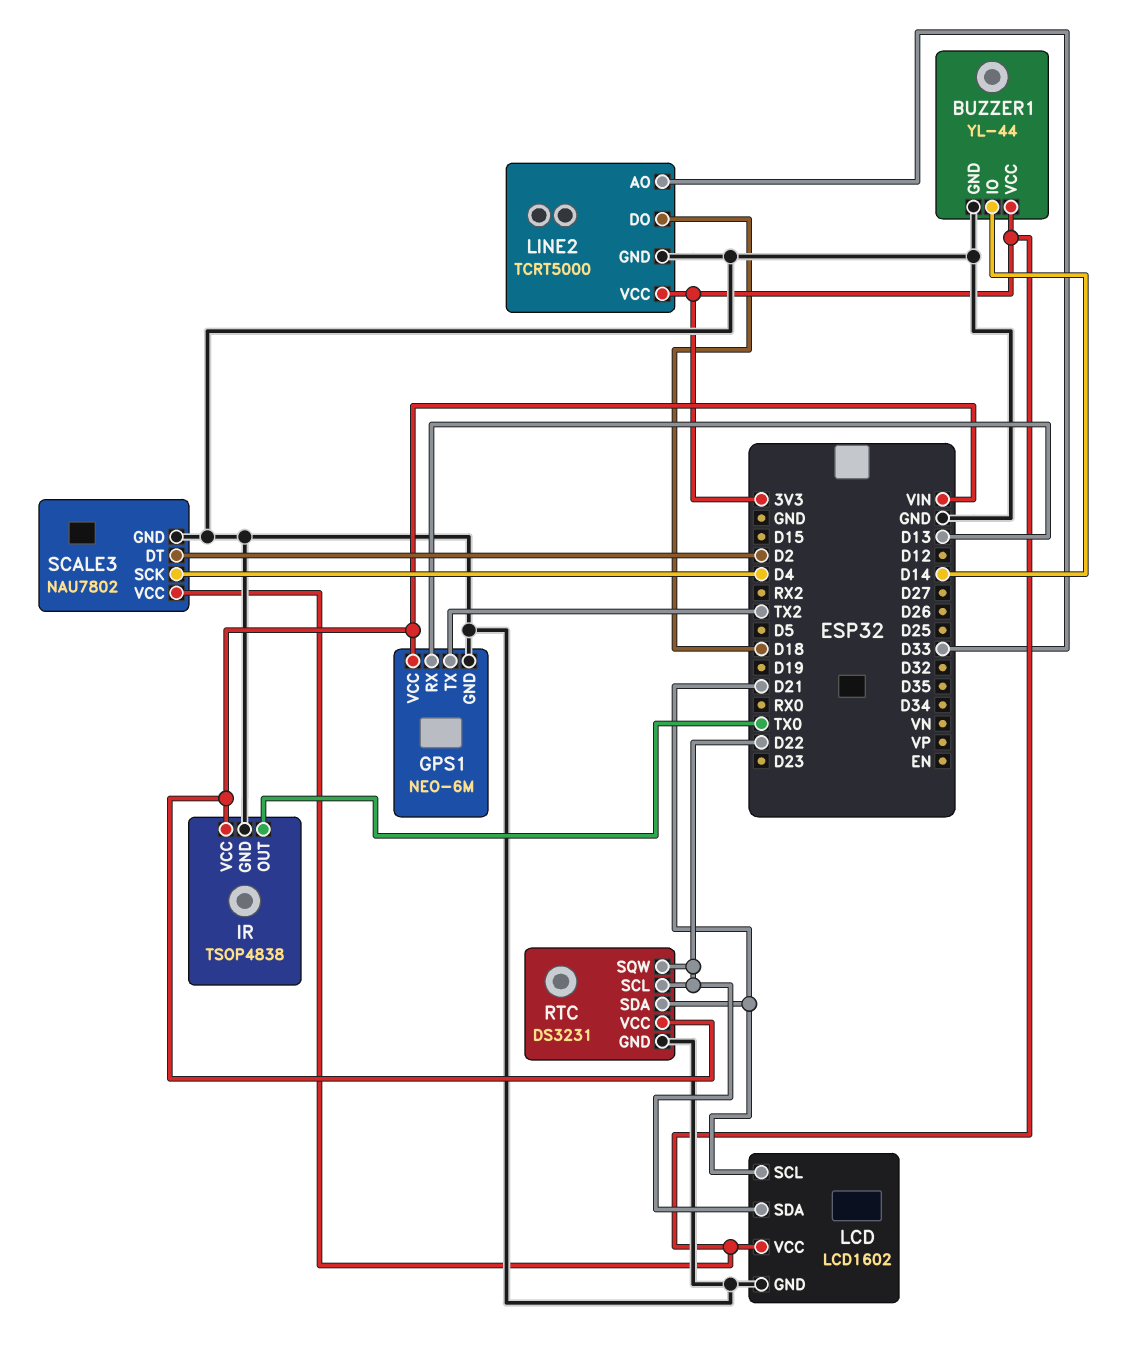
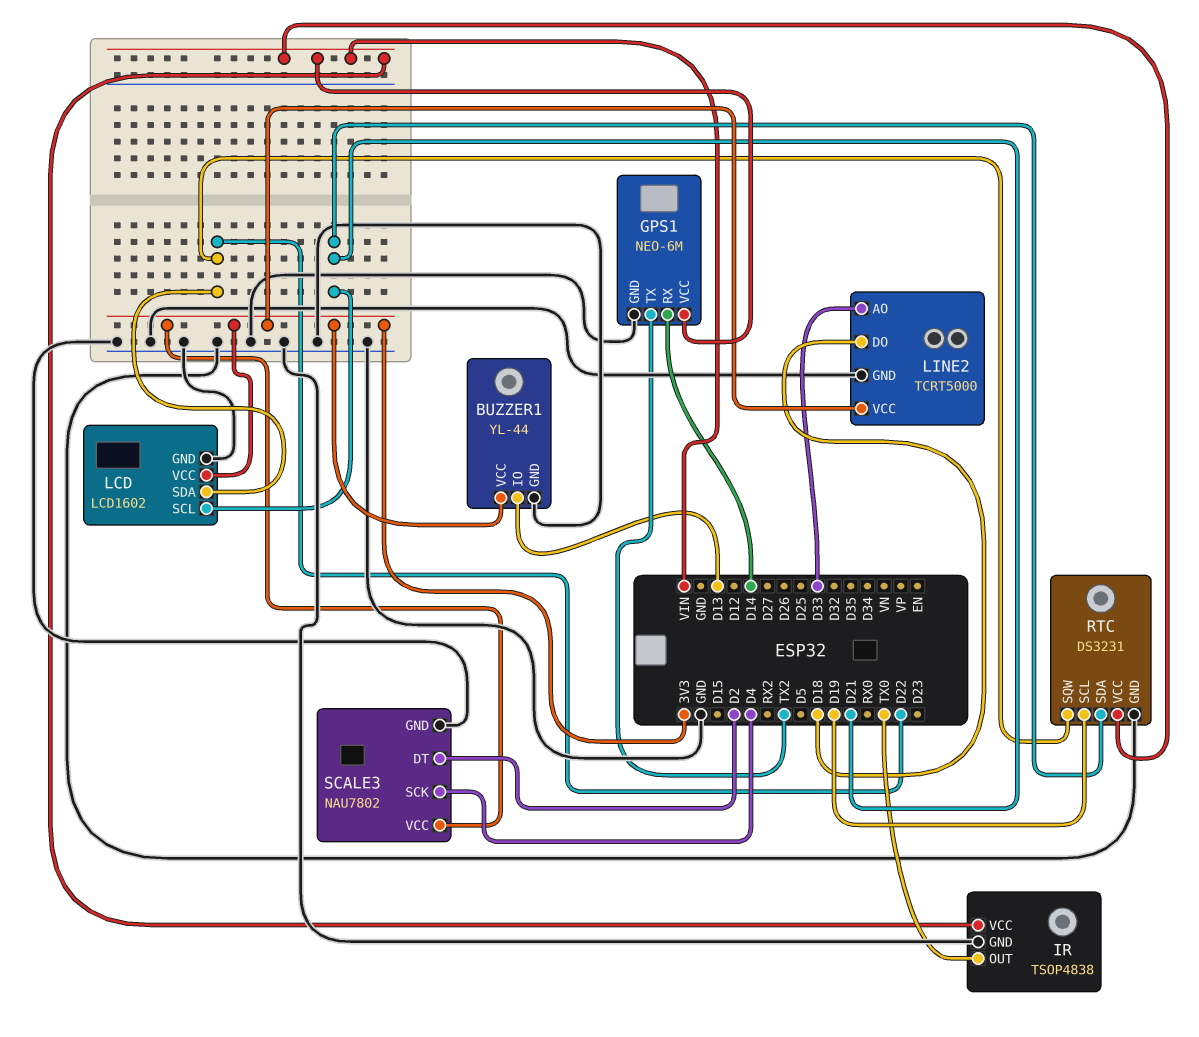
BUZZER1 pin IO: D14 -> D13
GPS1 pin RX: D13 -> D14
RTC pin SCL: D22 -> D19

